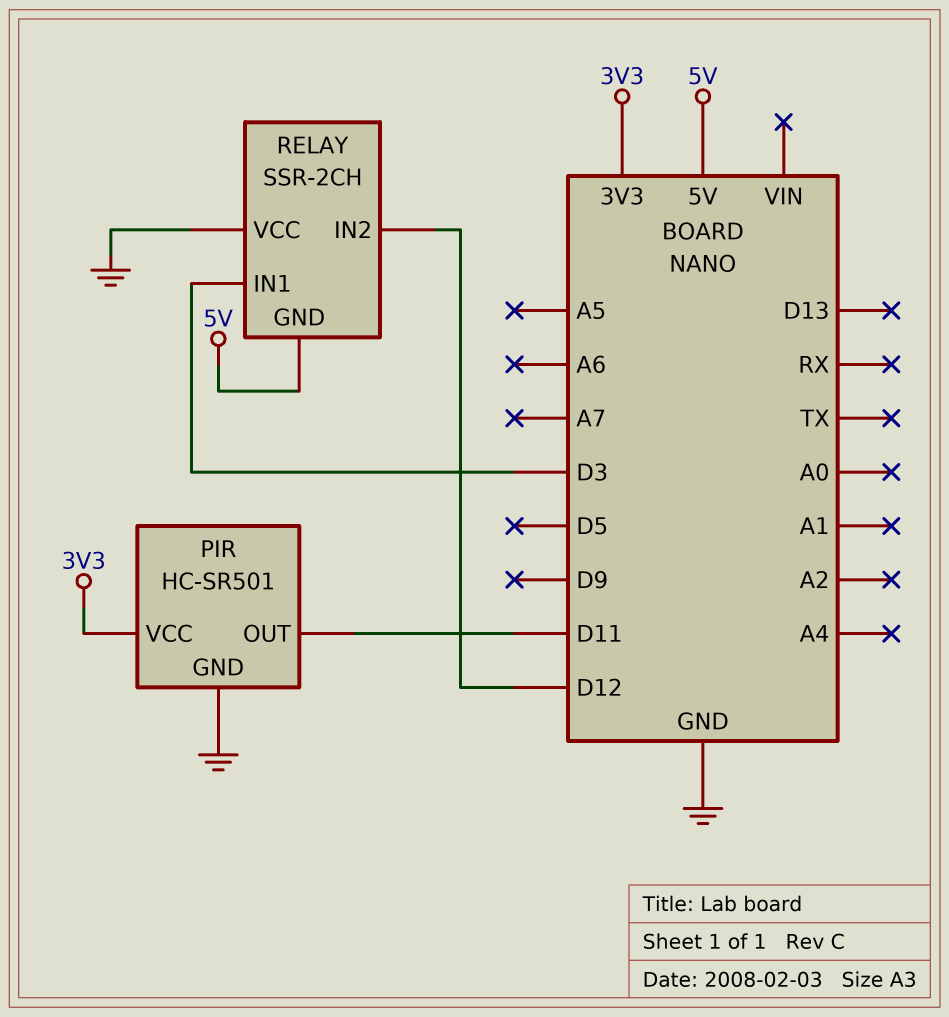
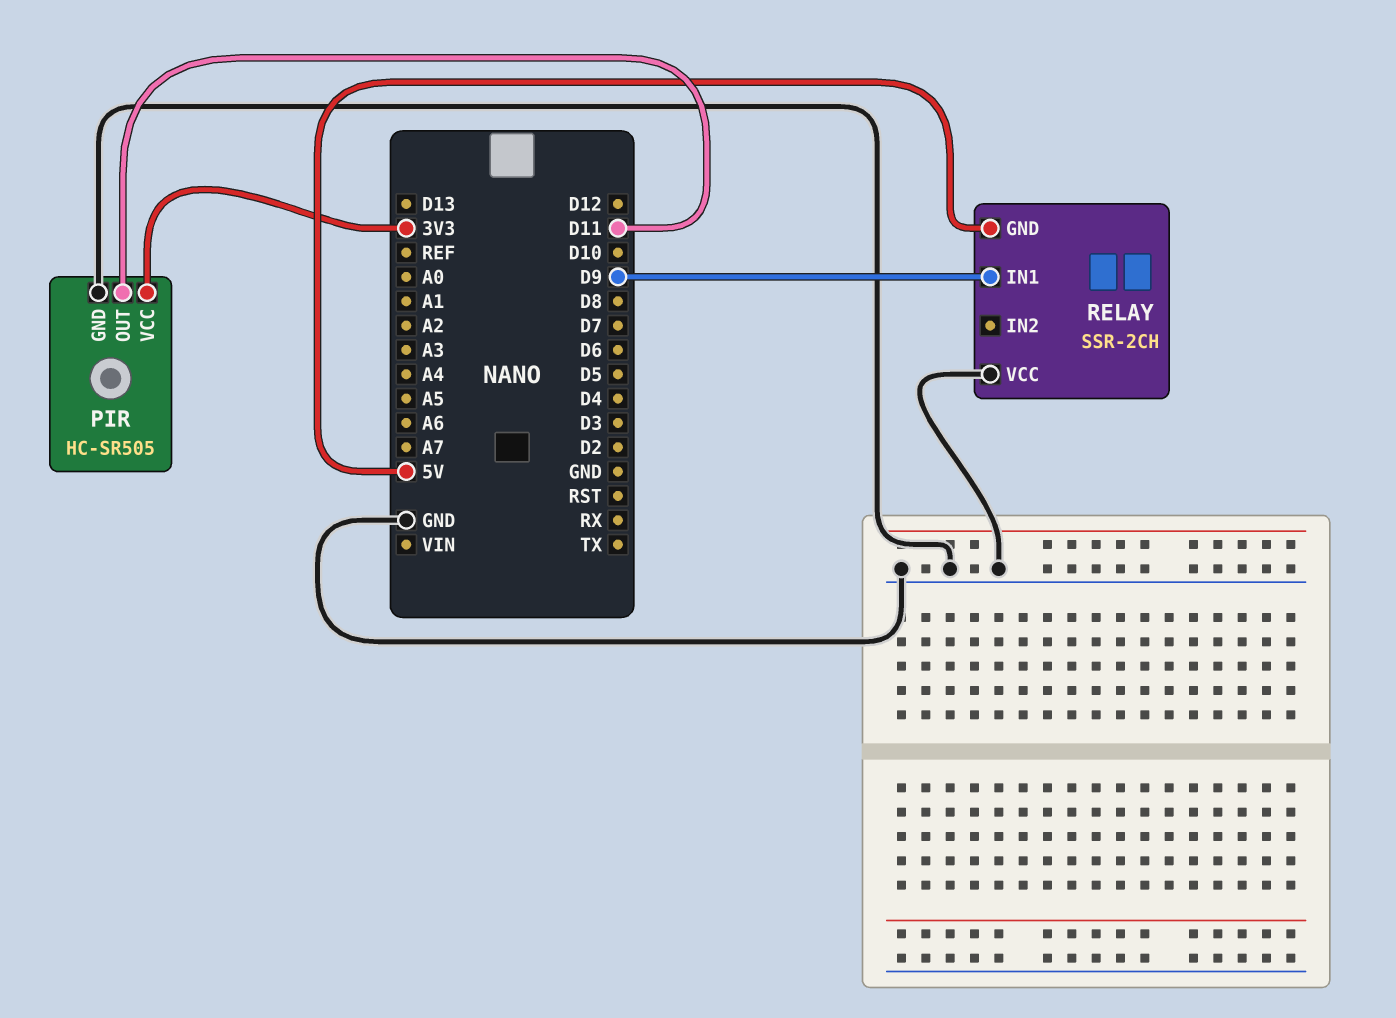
PIR: HC-SR501 -> HC-SR505
RELAY pin IN1: D3 -> D9
RELAY pin IN2: D12 -> none

